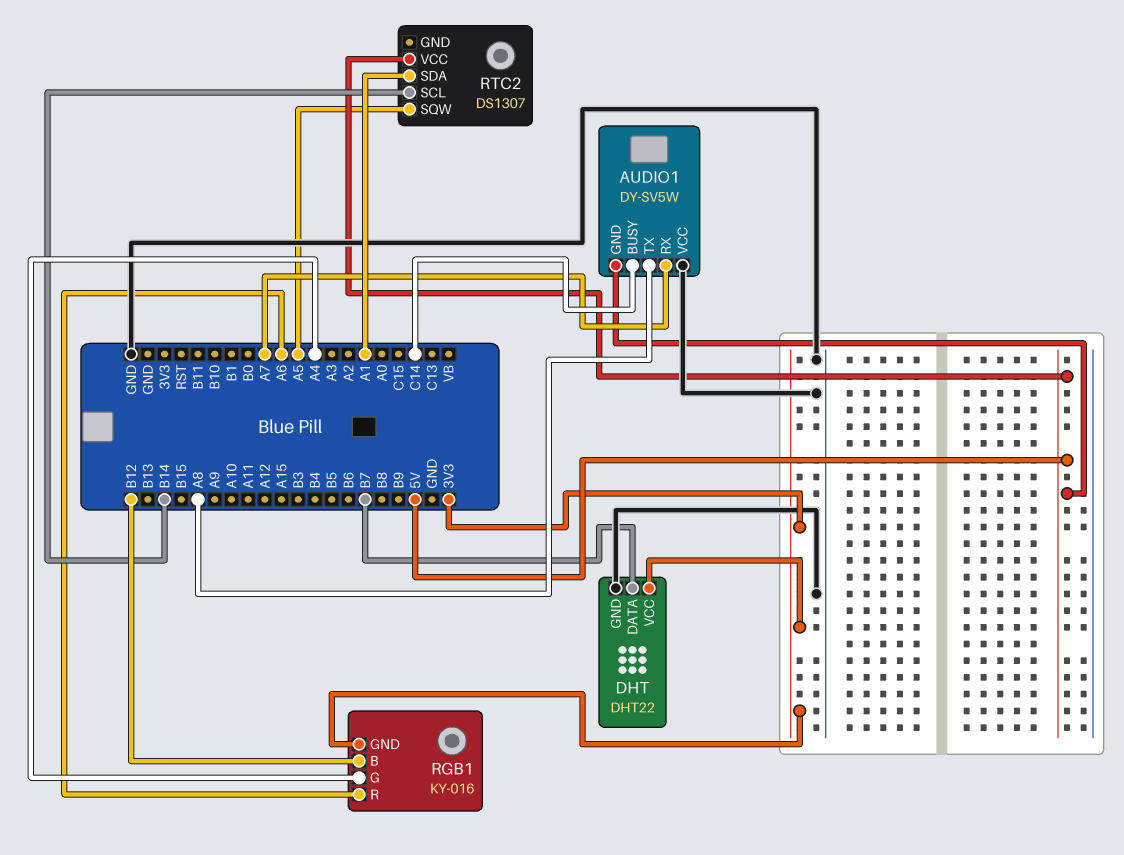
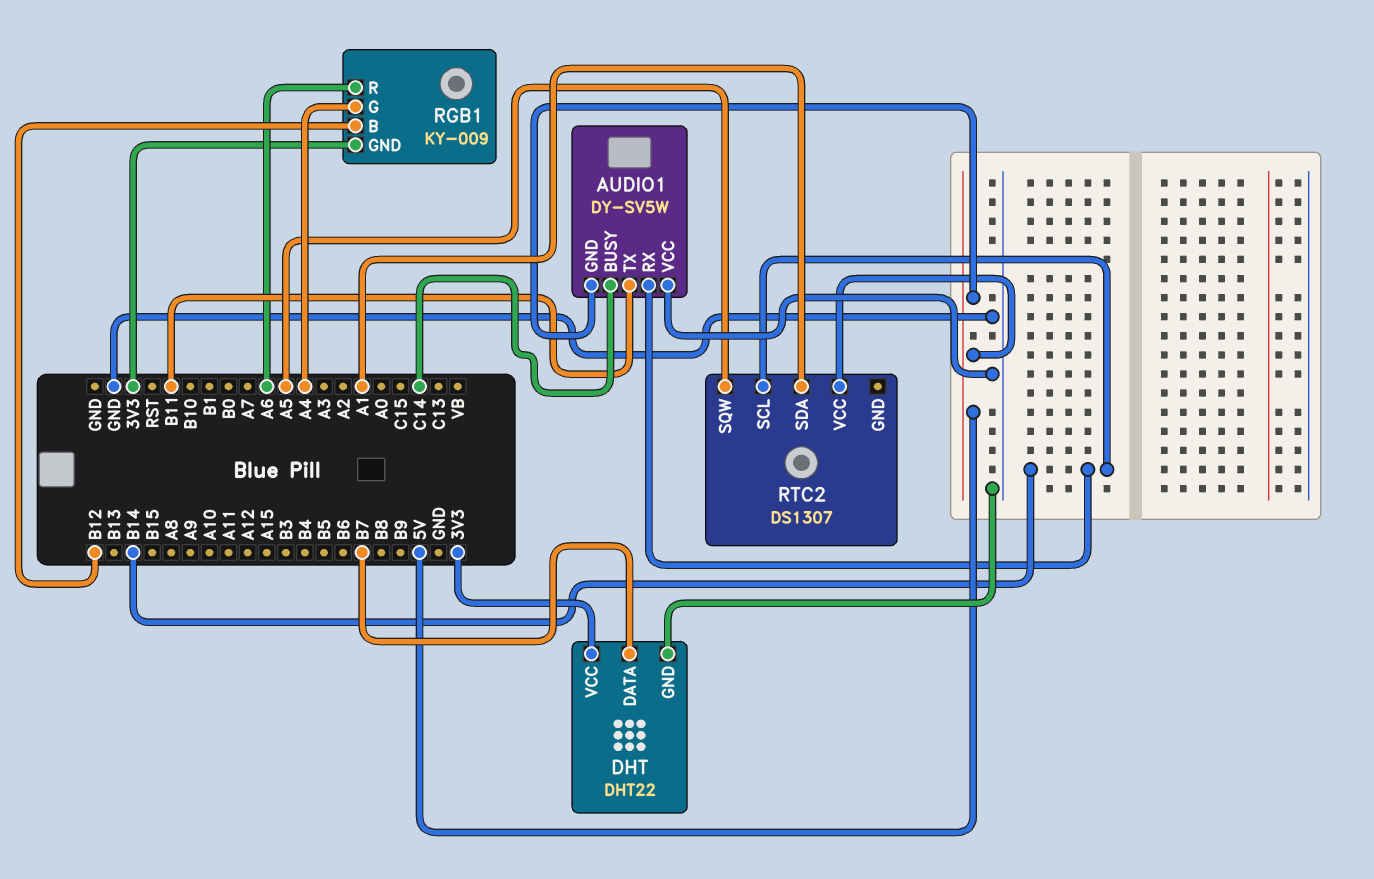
AUDIO1 pin RX: A7 -> B14
AUDIO1 pin TX: A8 -> B11
RGB1: KY-016 -> KY-009

